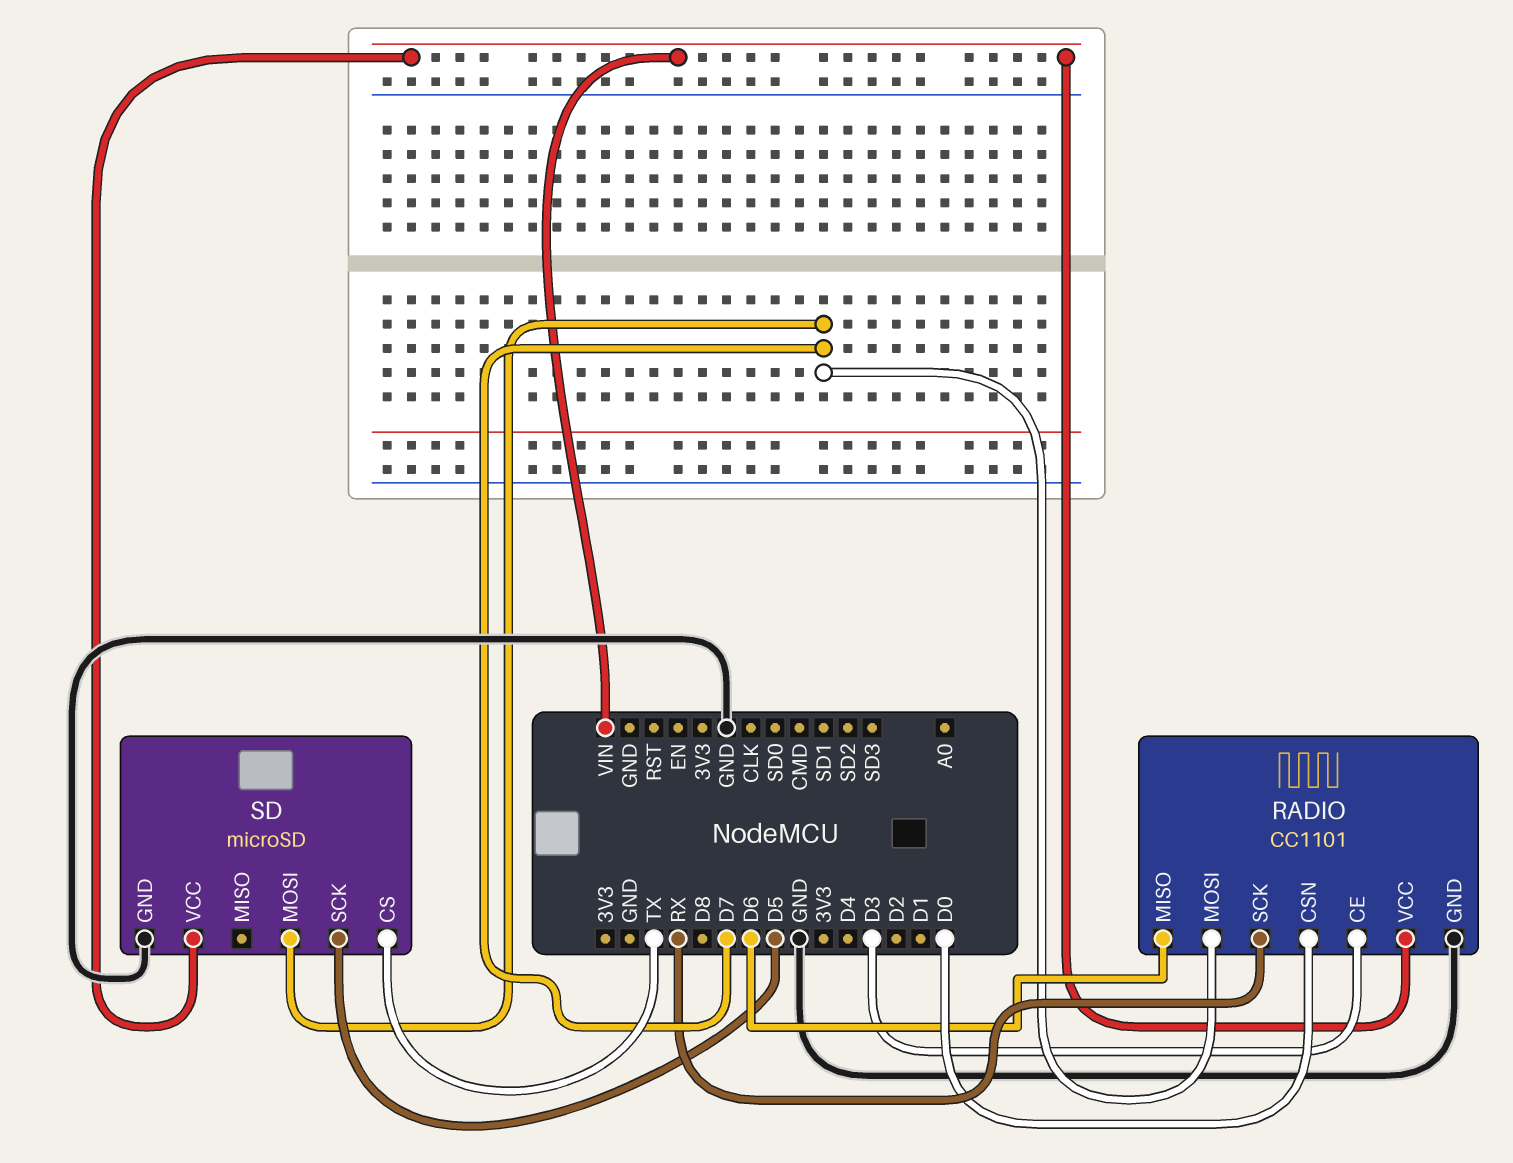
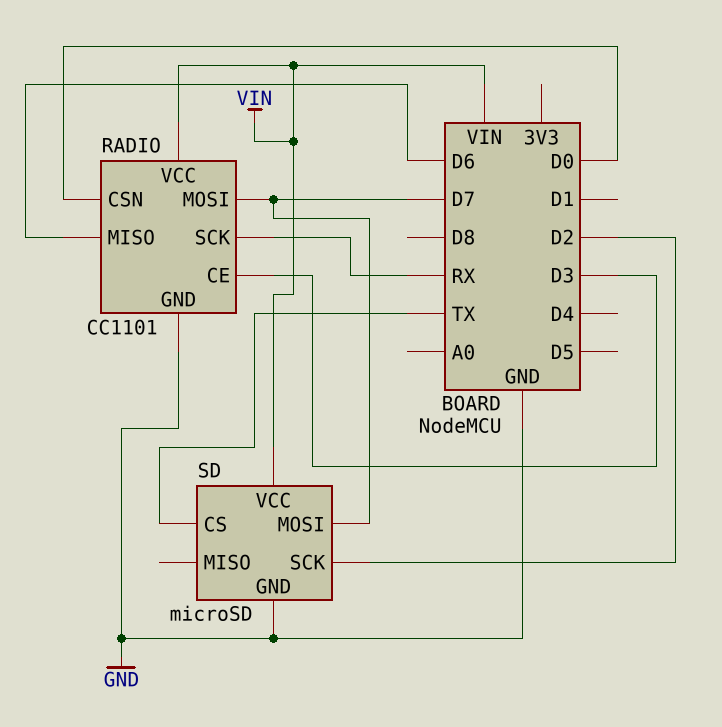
SD pin SCK: D5 -> D2

